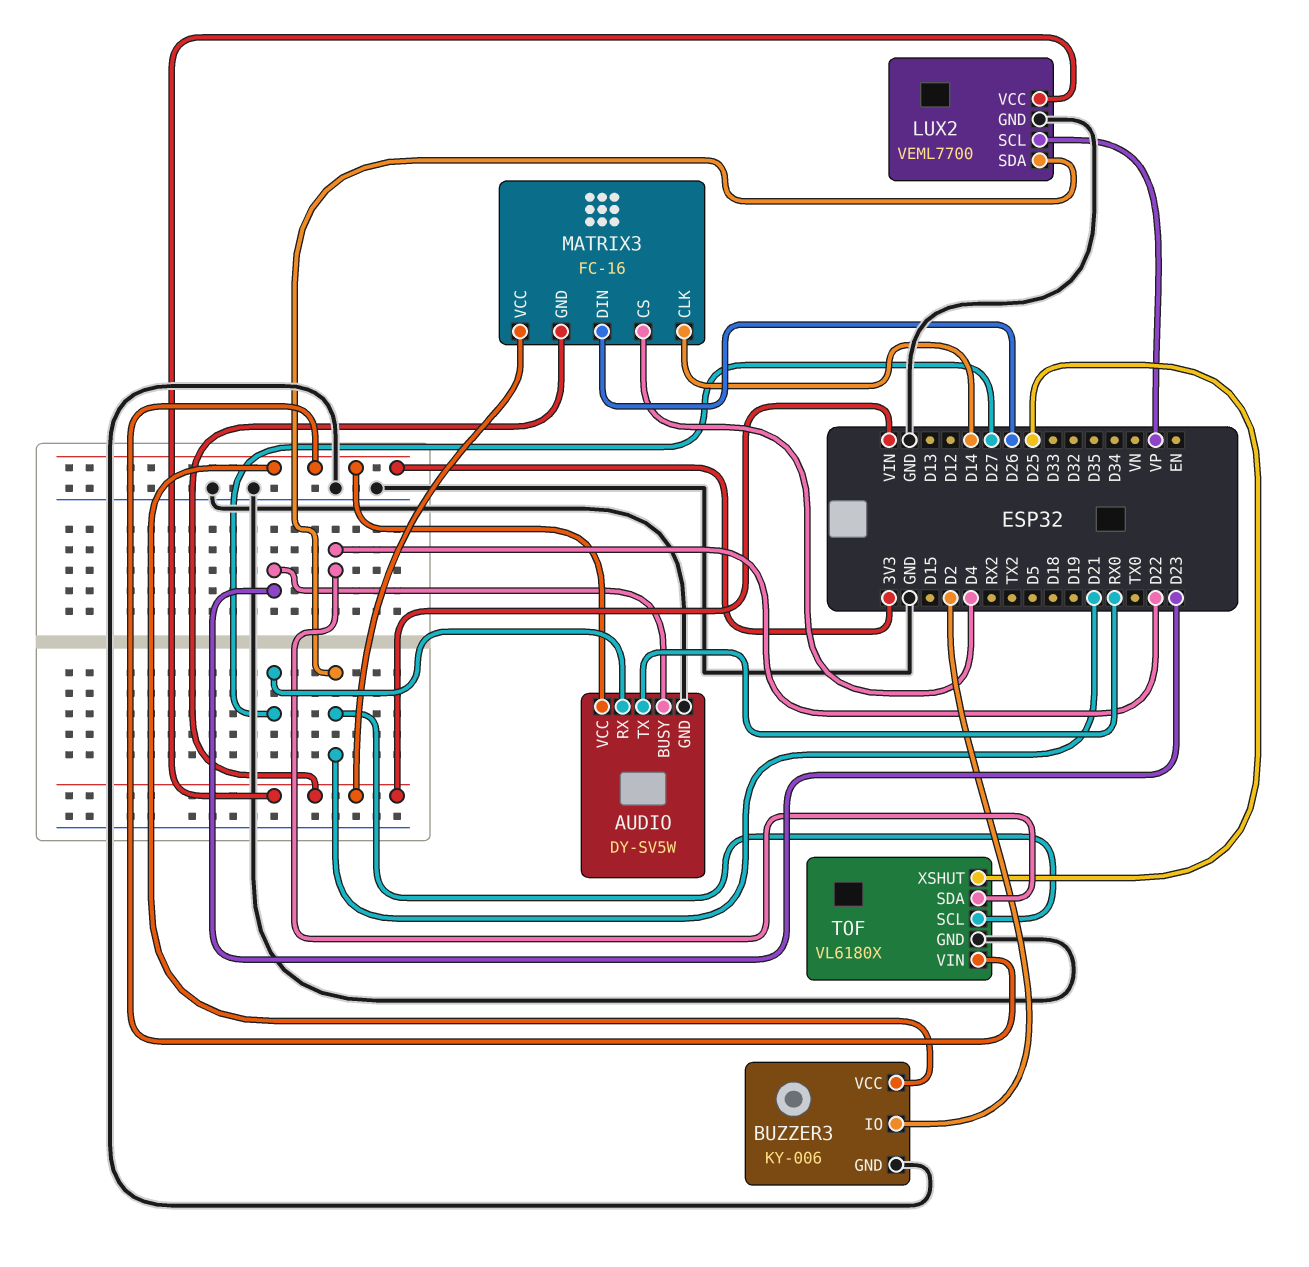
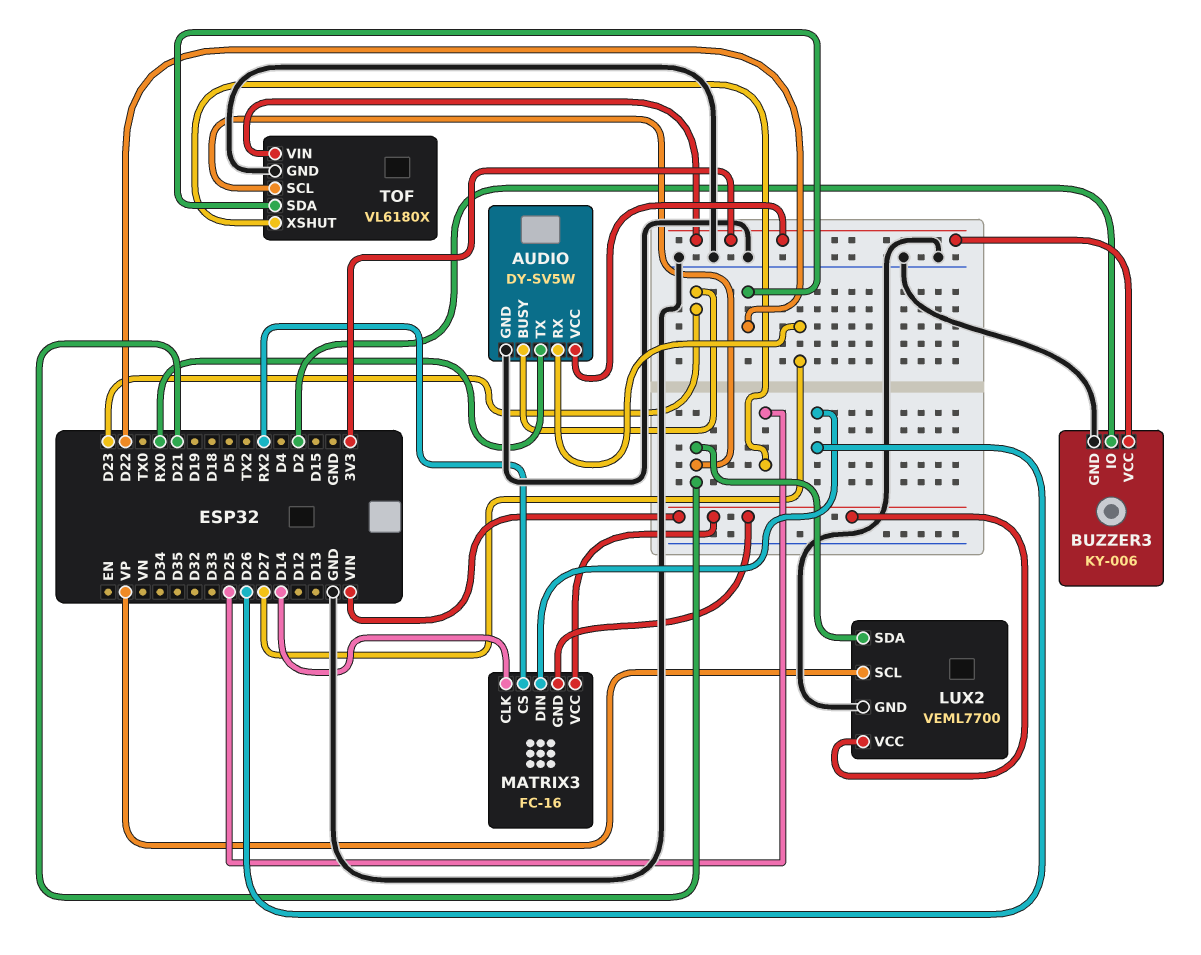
MATRIX3 pin CS: D4 -> RX2

